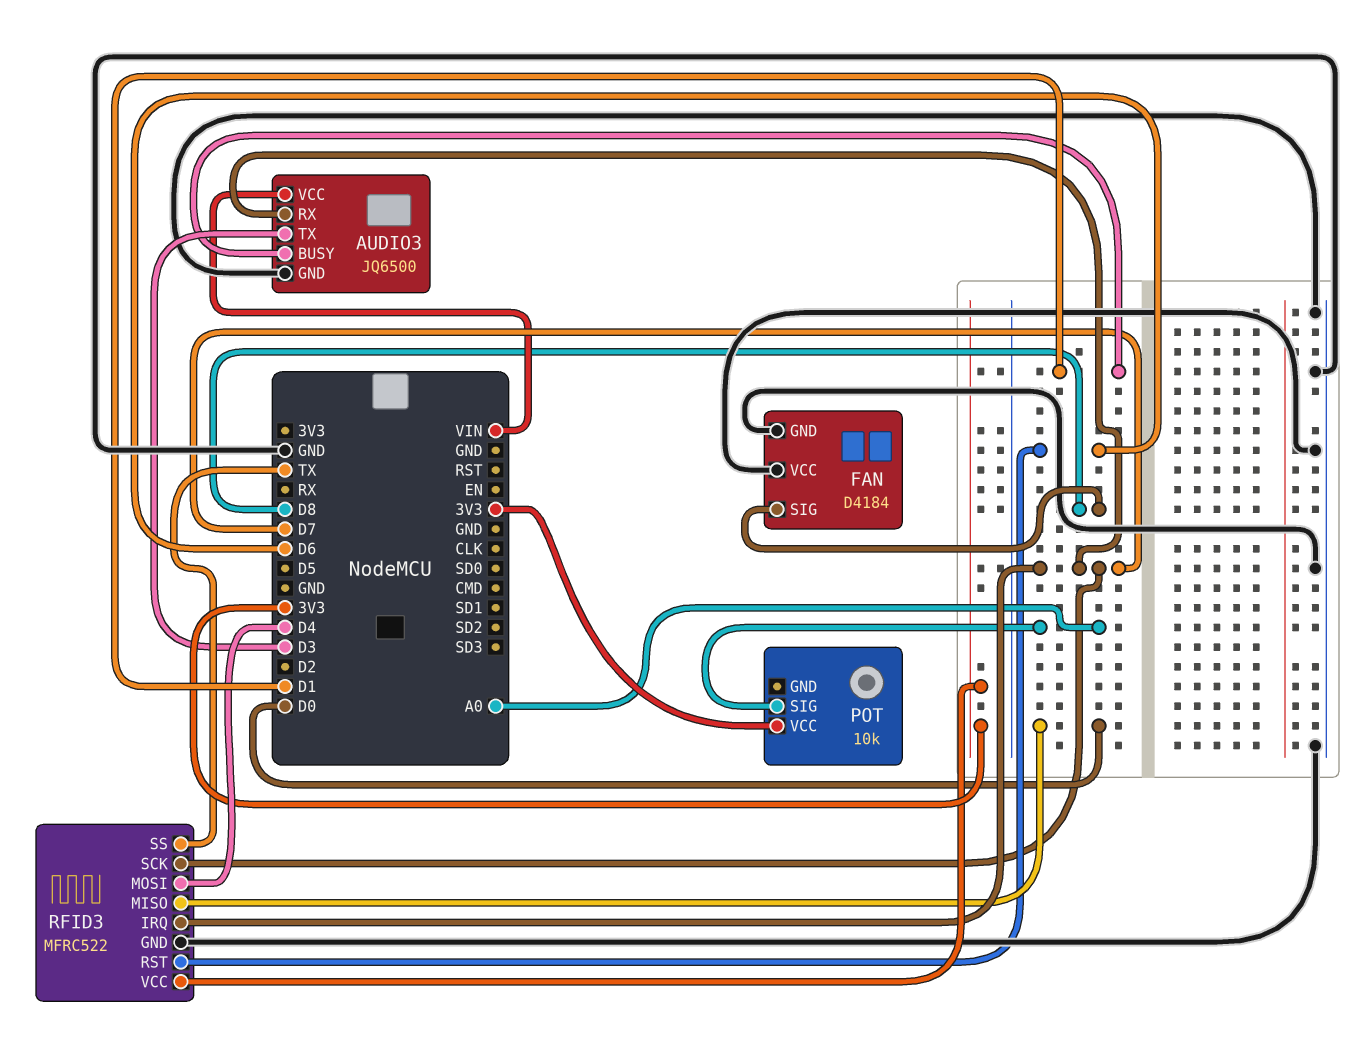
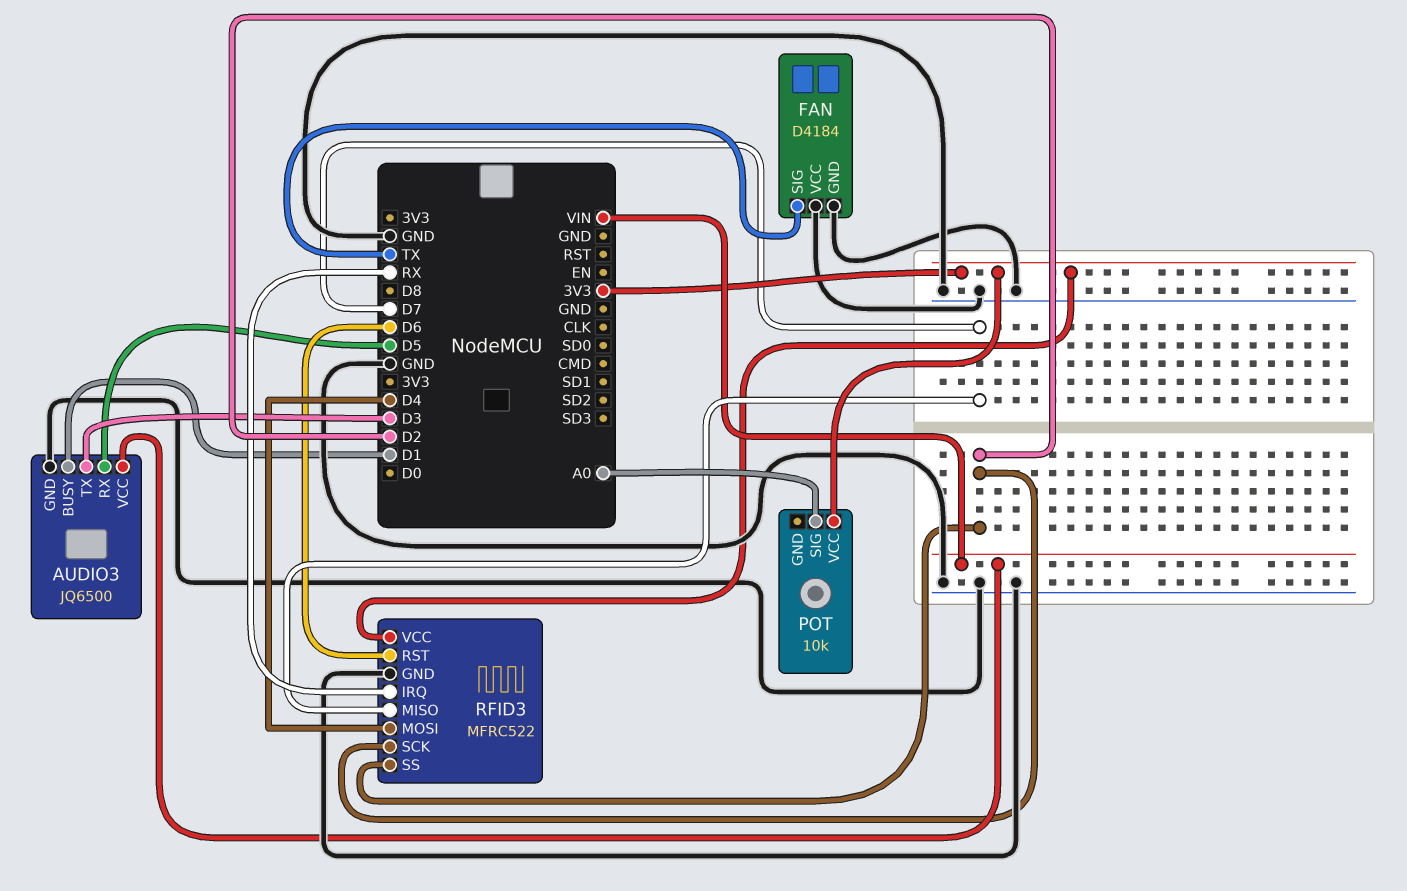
AUDIO3 pin RX: D7 -> D5
FAN pin SIG: D8 -> TX
RFID3 pin IRQ: D7 -> RX
RFID3 pin MISO: D0 -> D7
RFID3 pin SCK: D7 -> D2
RFID3 pin SS: TX -> D2

